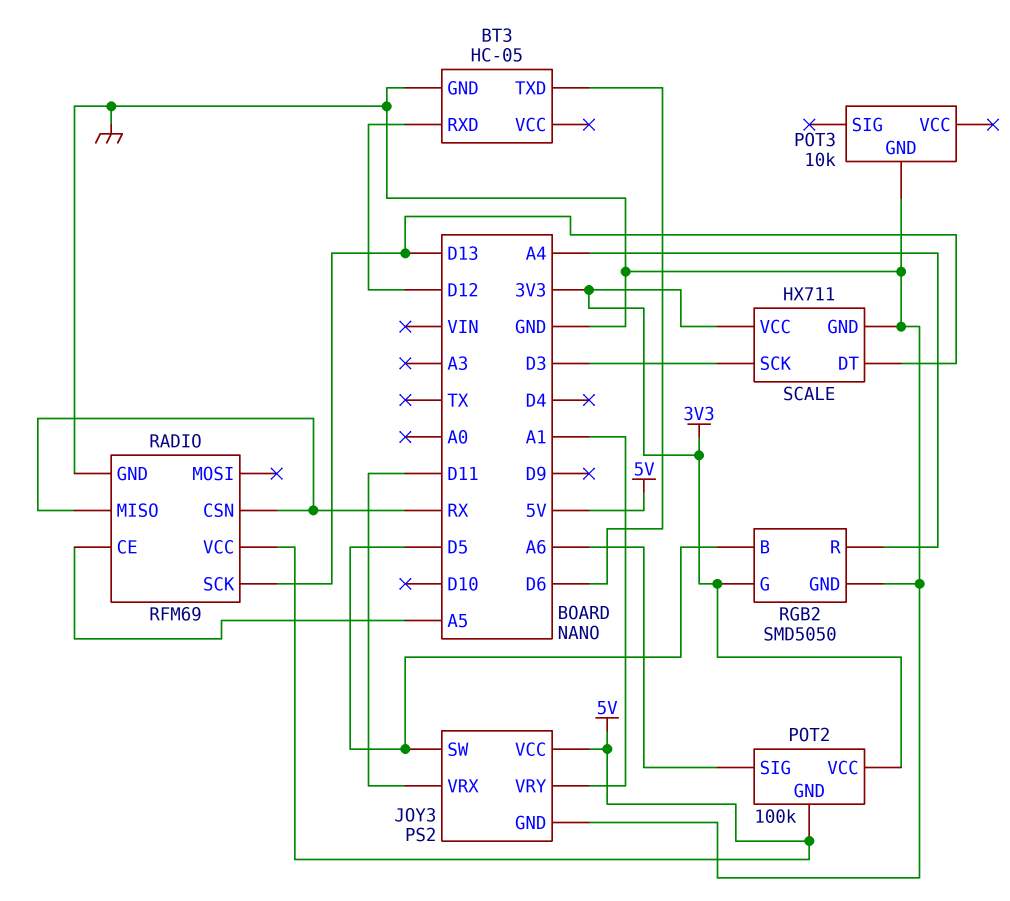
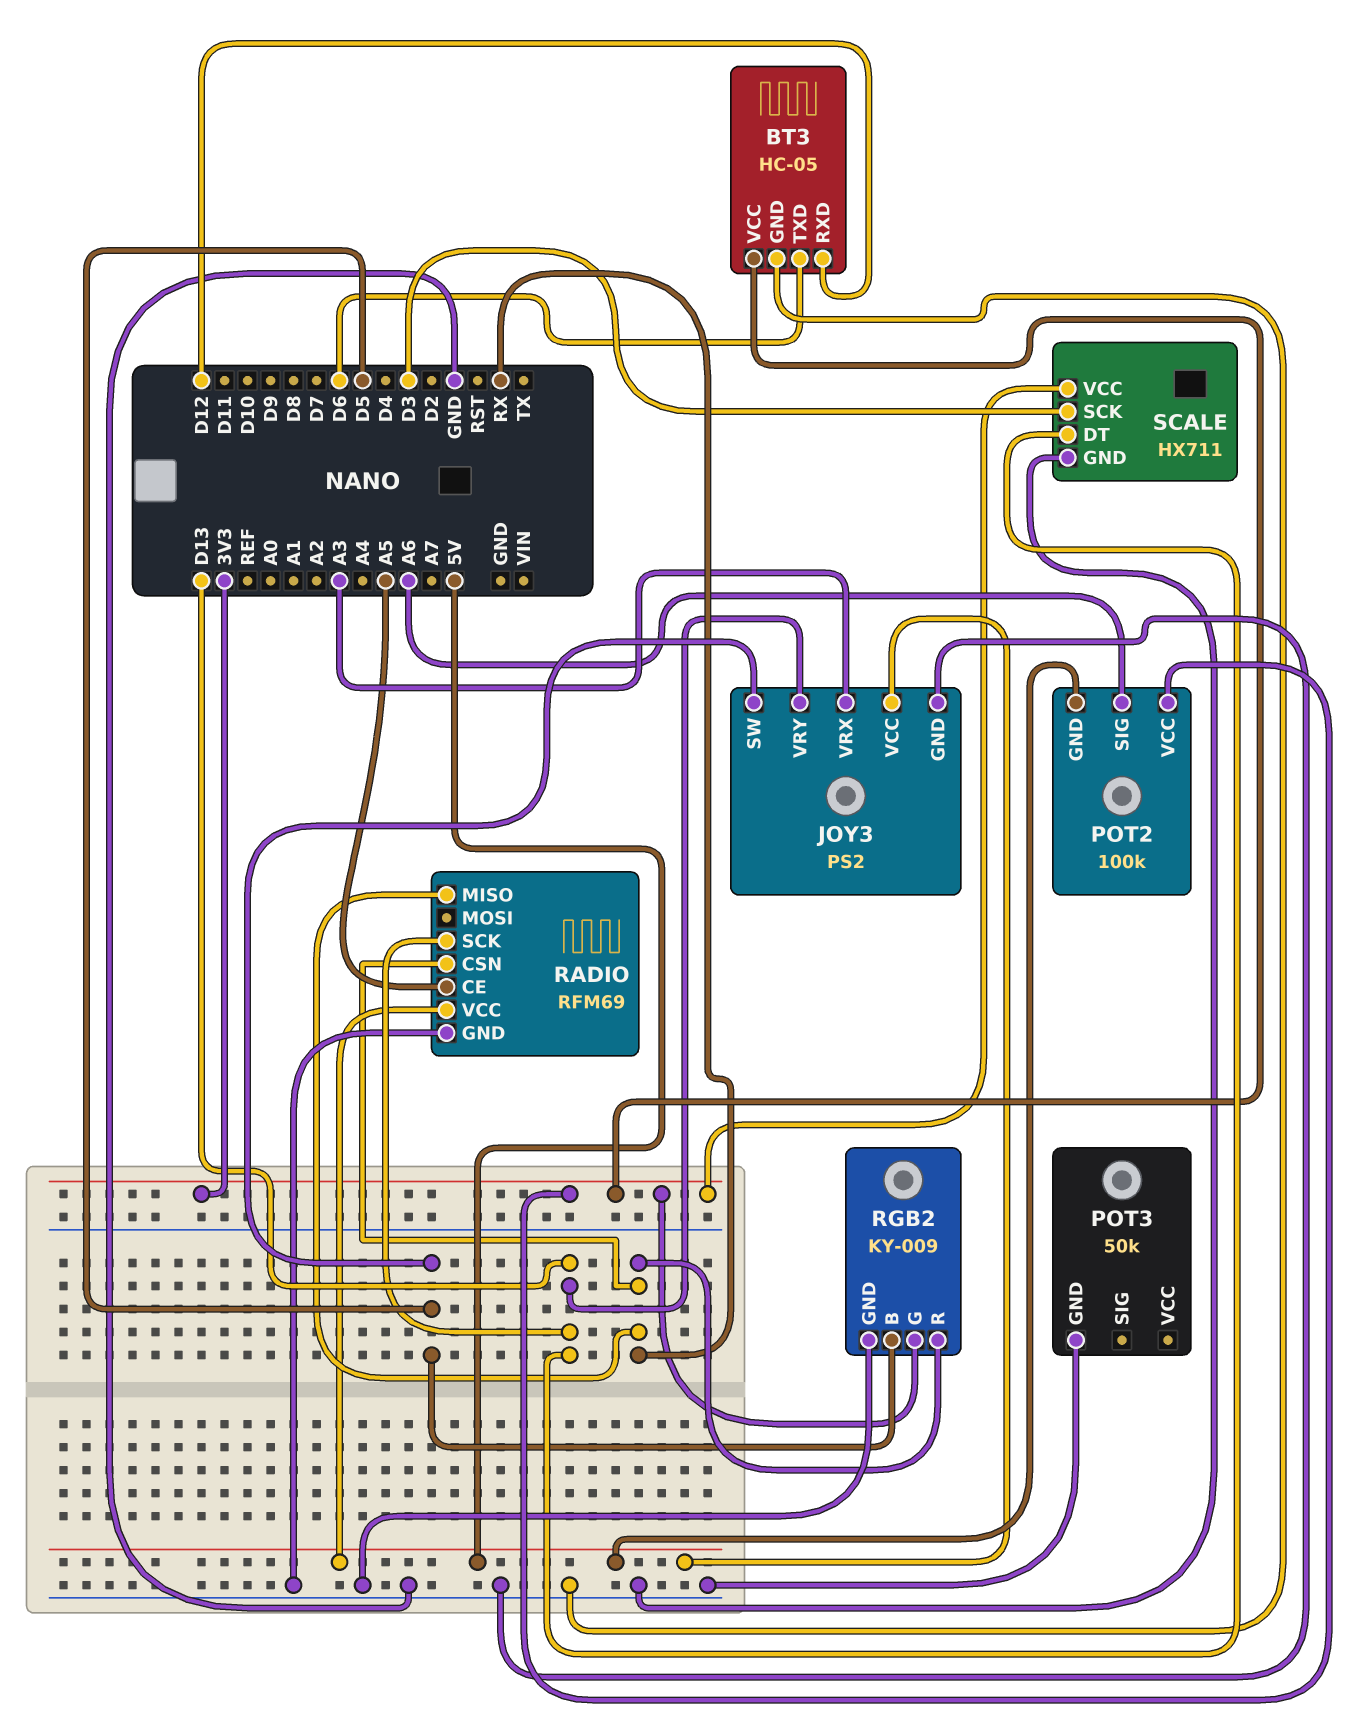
BT3 pin VCC: none -> 3V3
JOY3 pin VRX: D11 -> A3
JOY3 pin VRY: A1 -> D13
POT3: 10k -> 50k
RGB2: SMD5050 -> KY-009
RGB2 pin R: A4 -> RX

